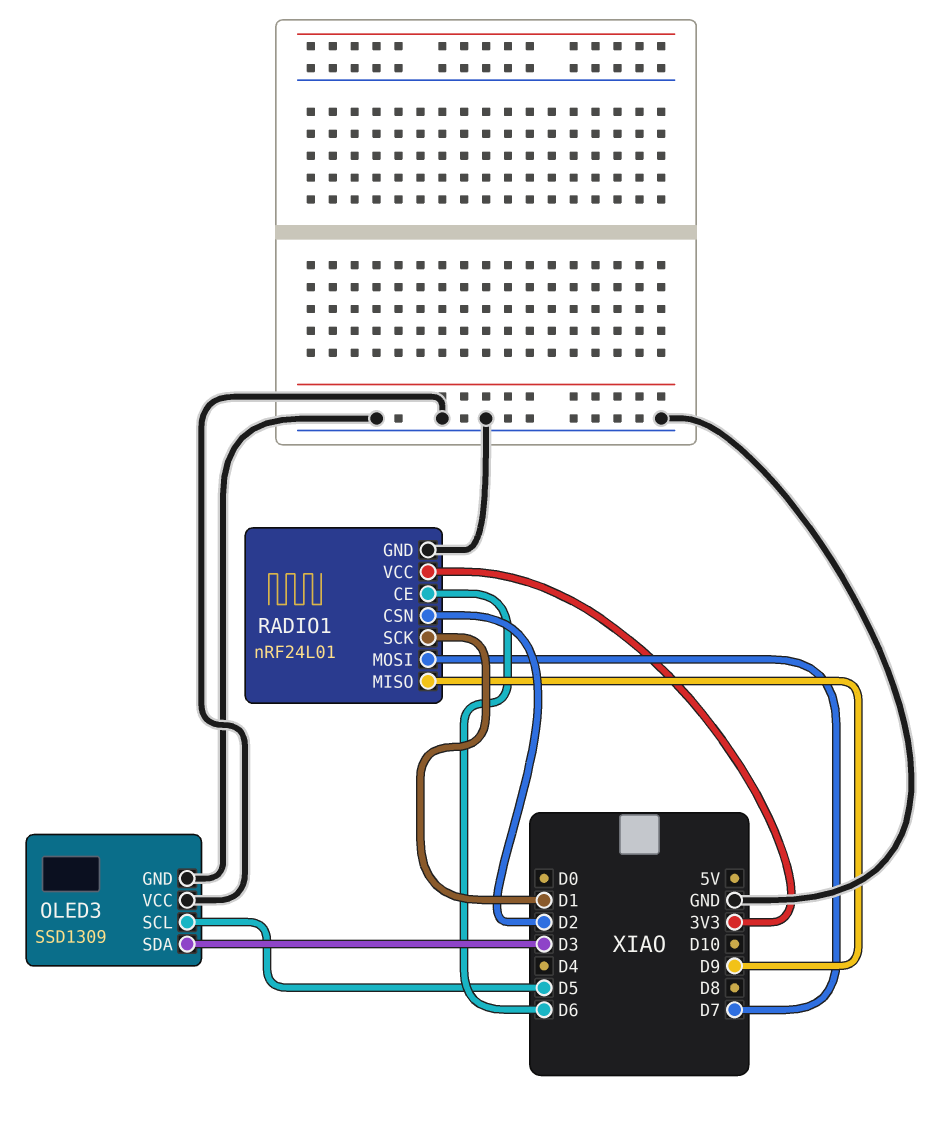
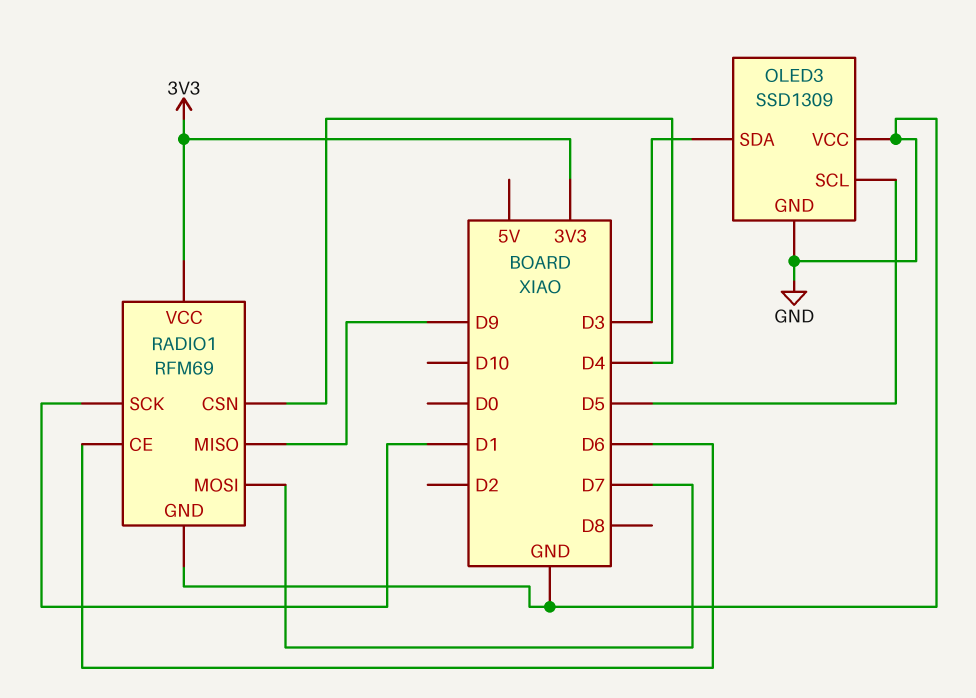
RADIO1: nRF24L01 -> RFM69
RADIO1 pin CSN: D2 -> D4

